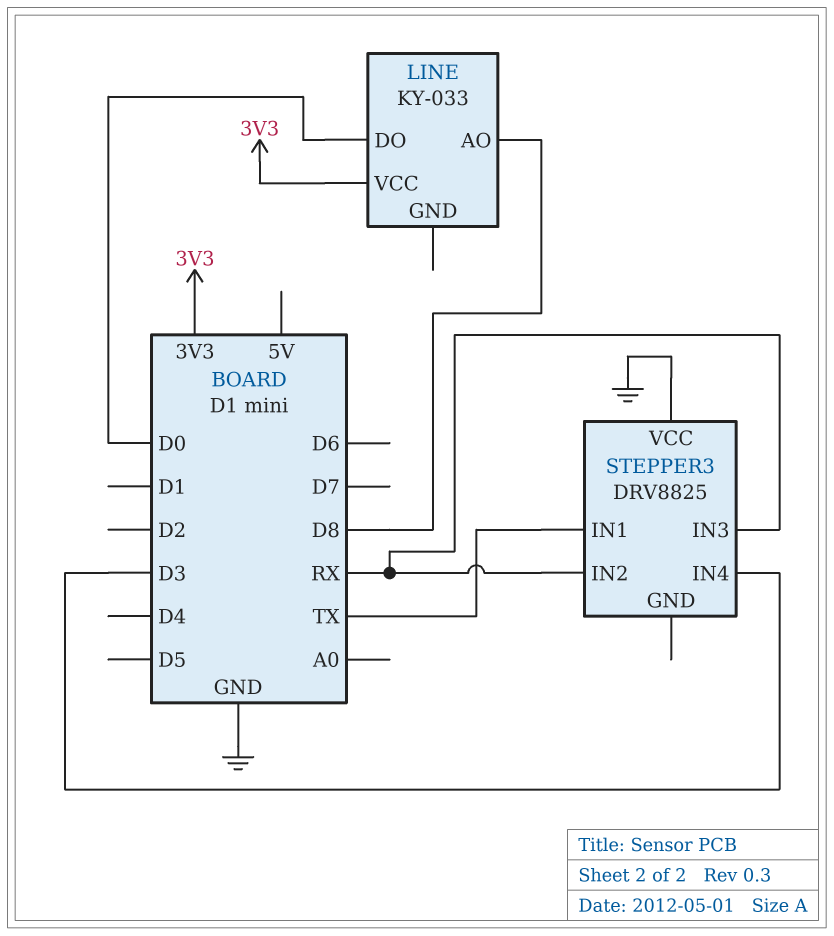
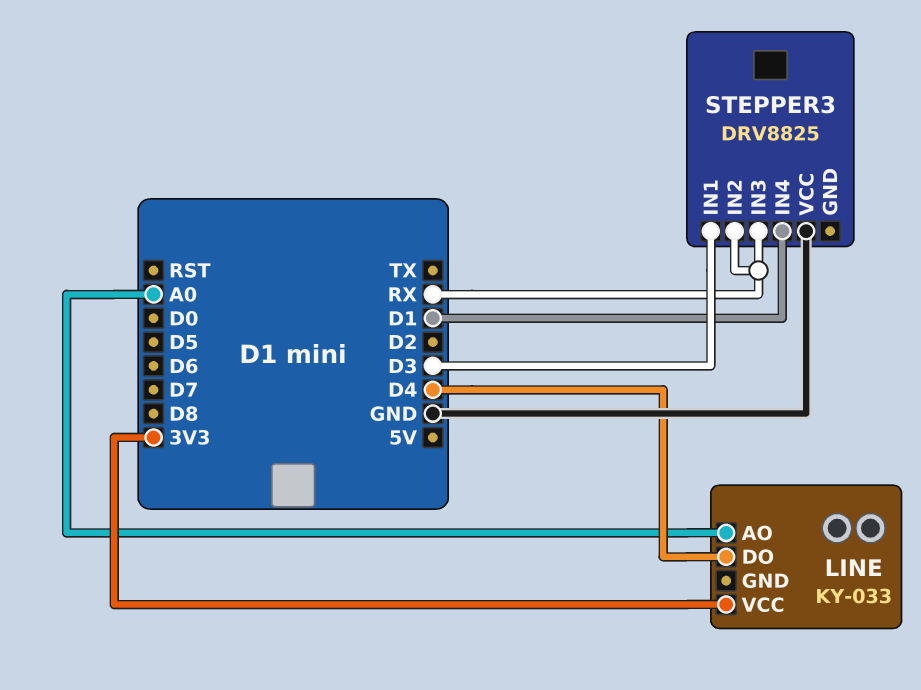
LINE pin AO: D8 -> A0
LINE pin DO: D0 -> D4
STEPPER3 pin IN1: TX -> D3
STEPPER3 pin IN4: D3 -> D1

